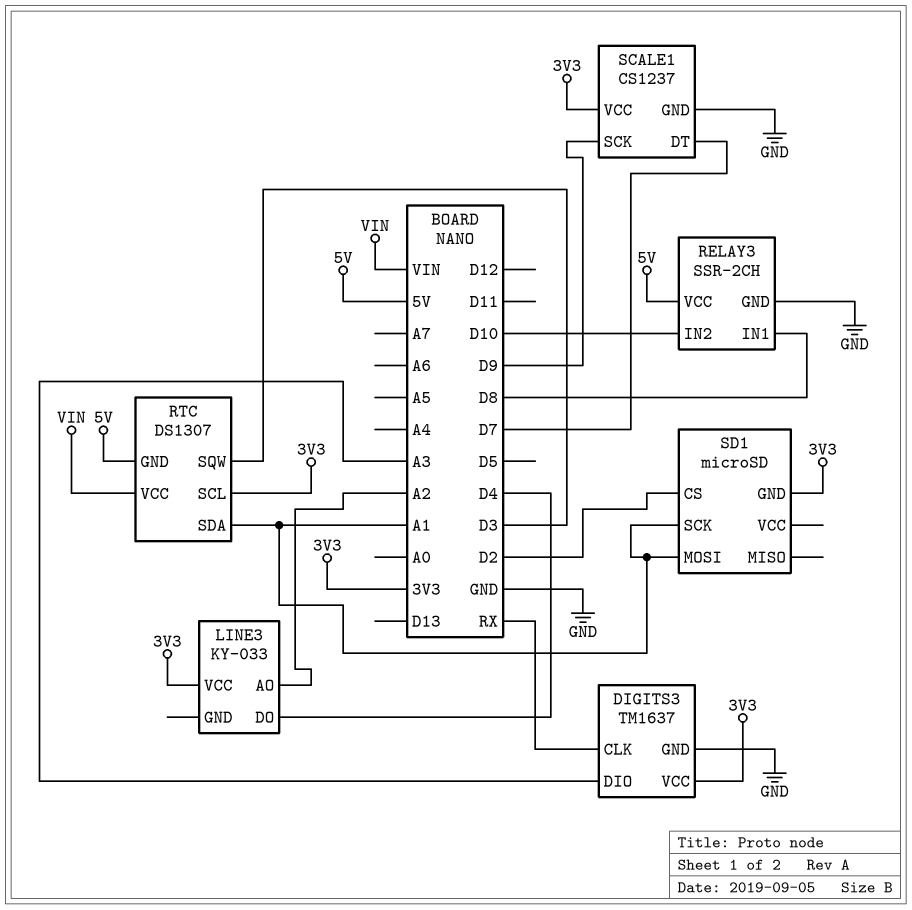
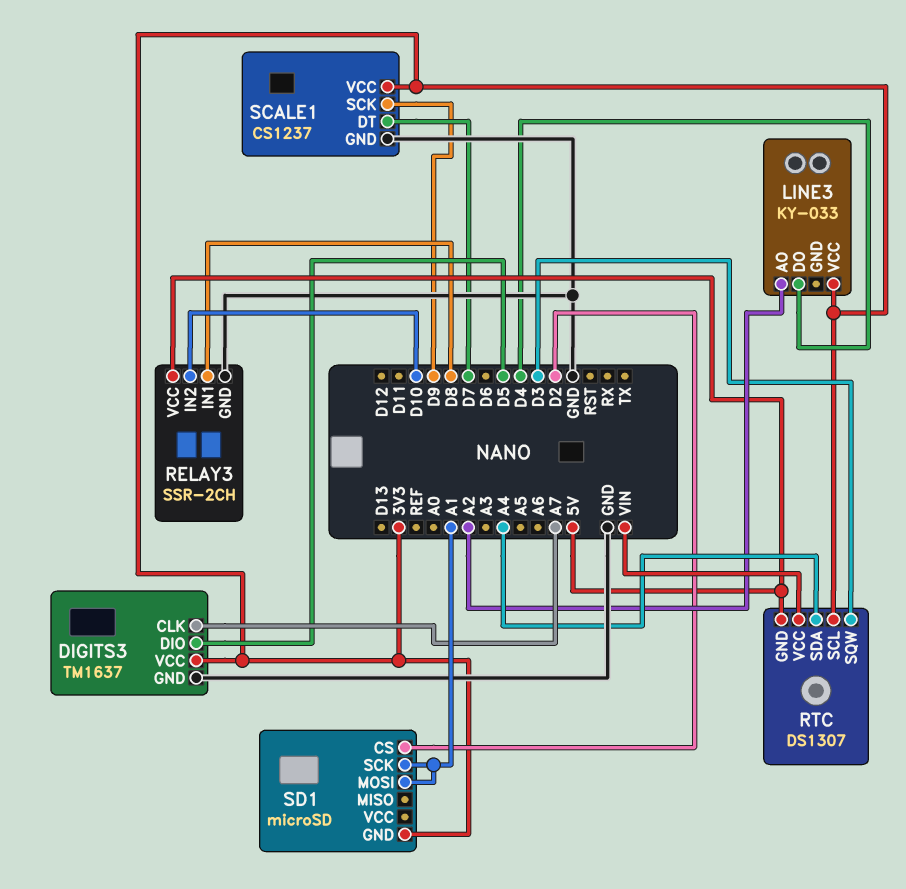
DIGITS3 pin CLK: RX -> A7
DIGITS3 pin DIO: A3 -> D5
RTC pin SDA: A1 -> A4

